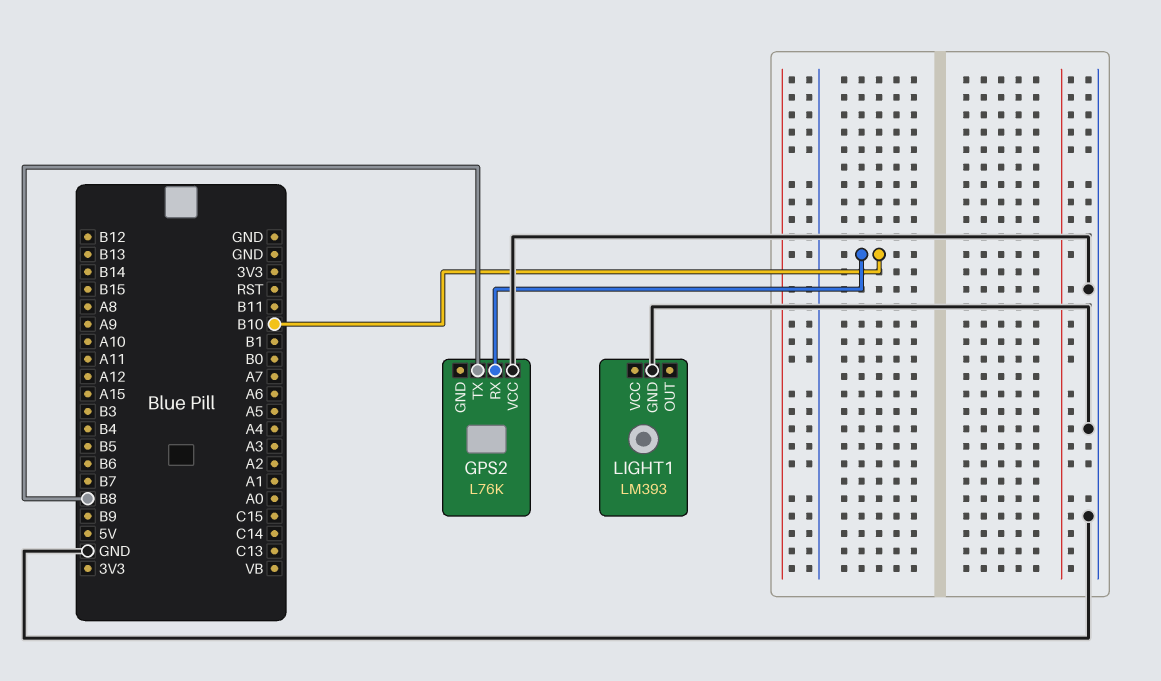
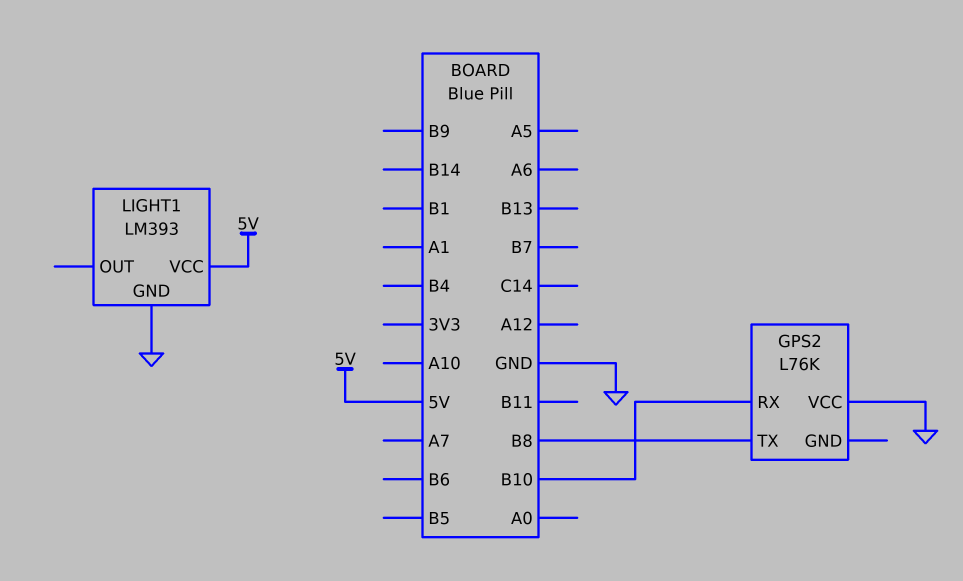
LIGHT1 pin VCC: none -> 5V

